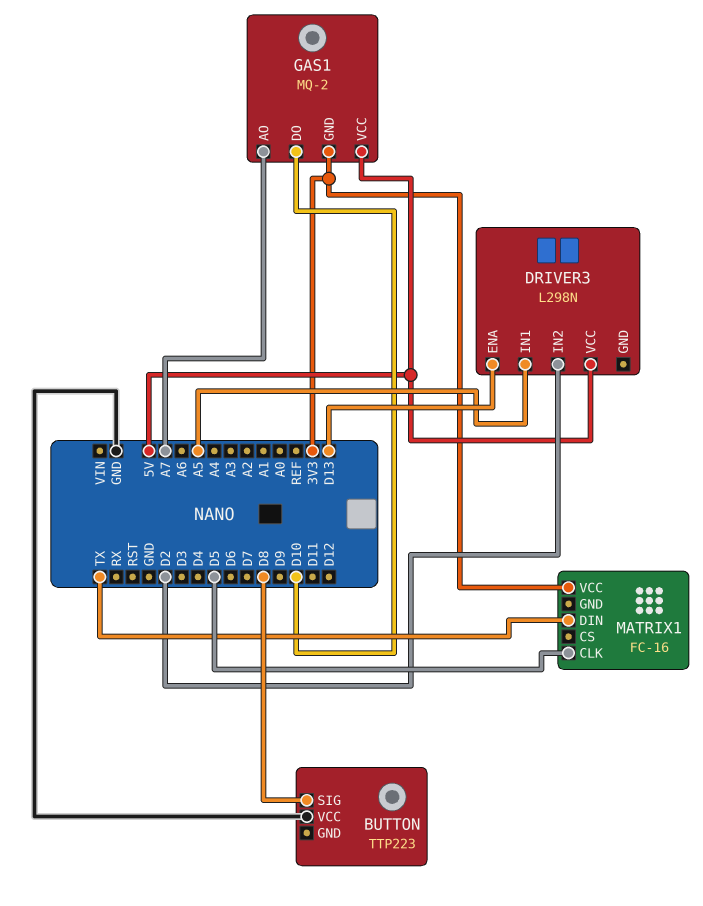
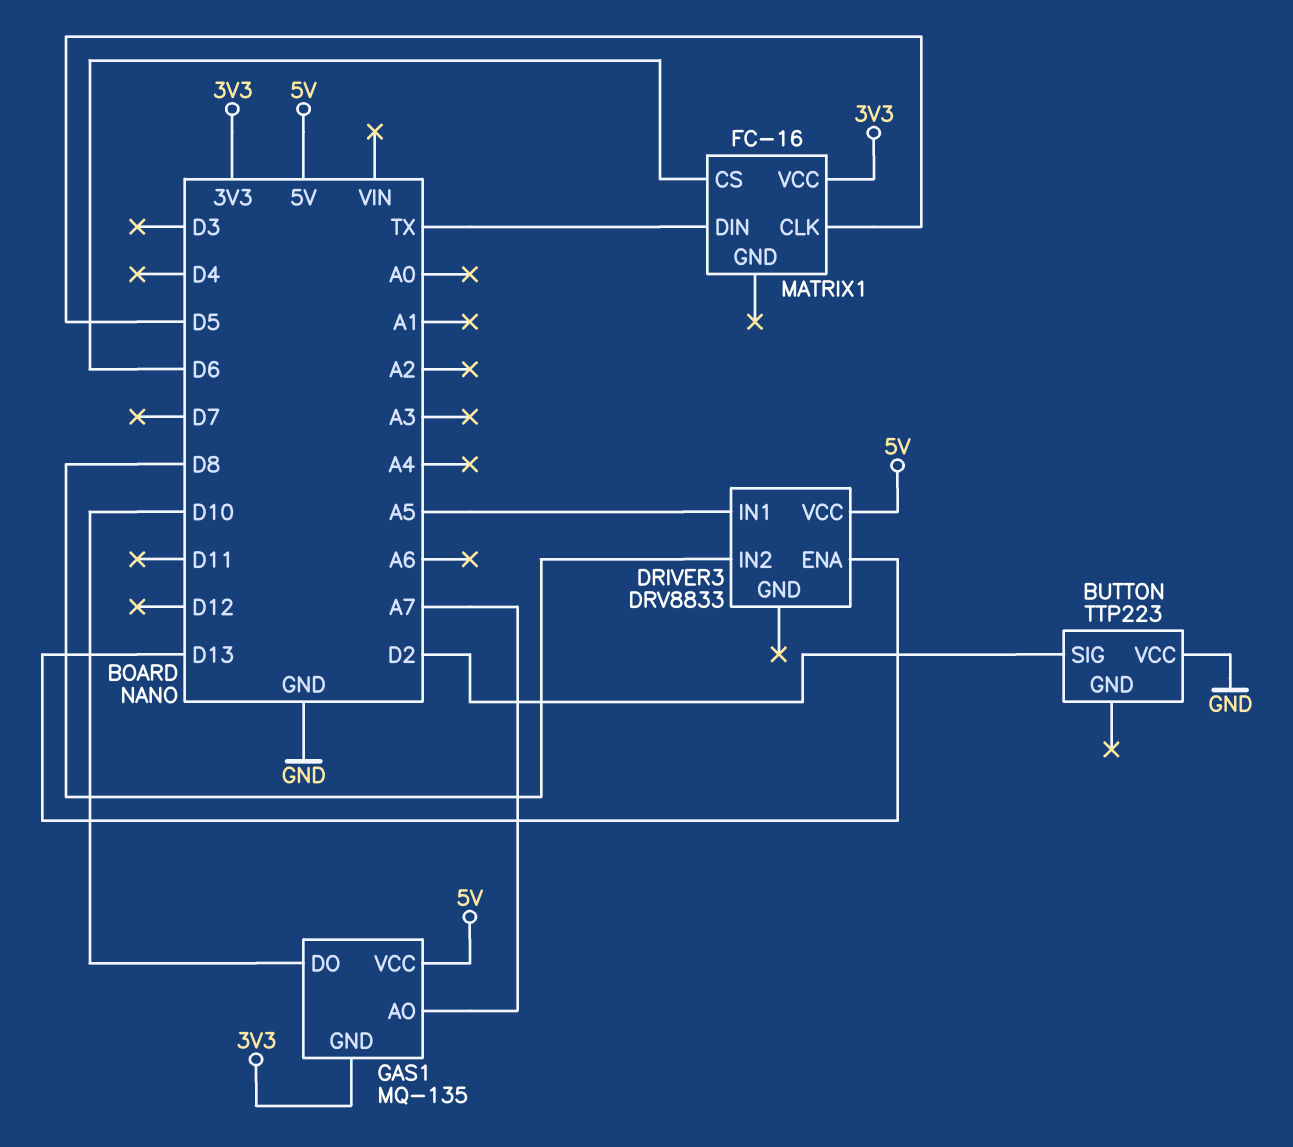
BUTTON pin SIG: D8 -> D2
DRIVER3: L298N -> DRV8833
DRIVER3 pin IN2: D2 -> D8
GAS1: MQ-2 -> MQ-135
MATRIX1 pin CS: none -> D6

